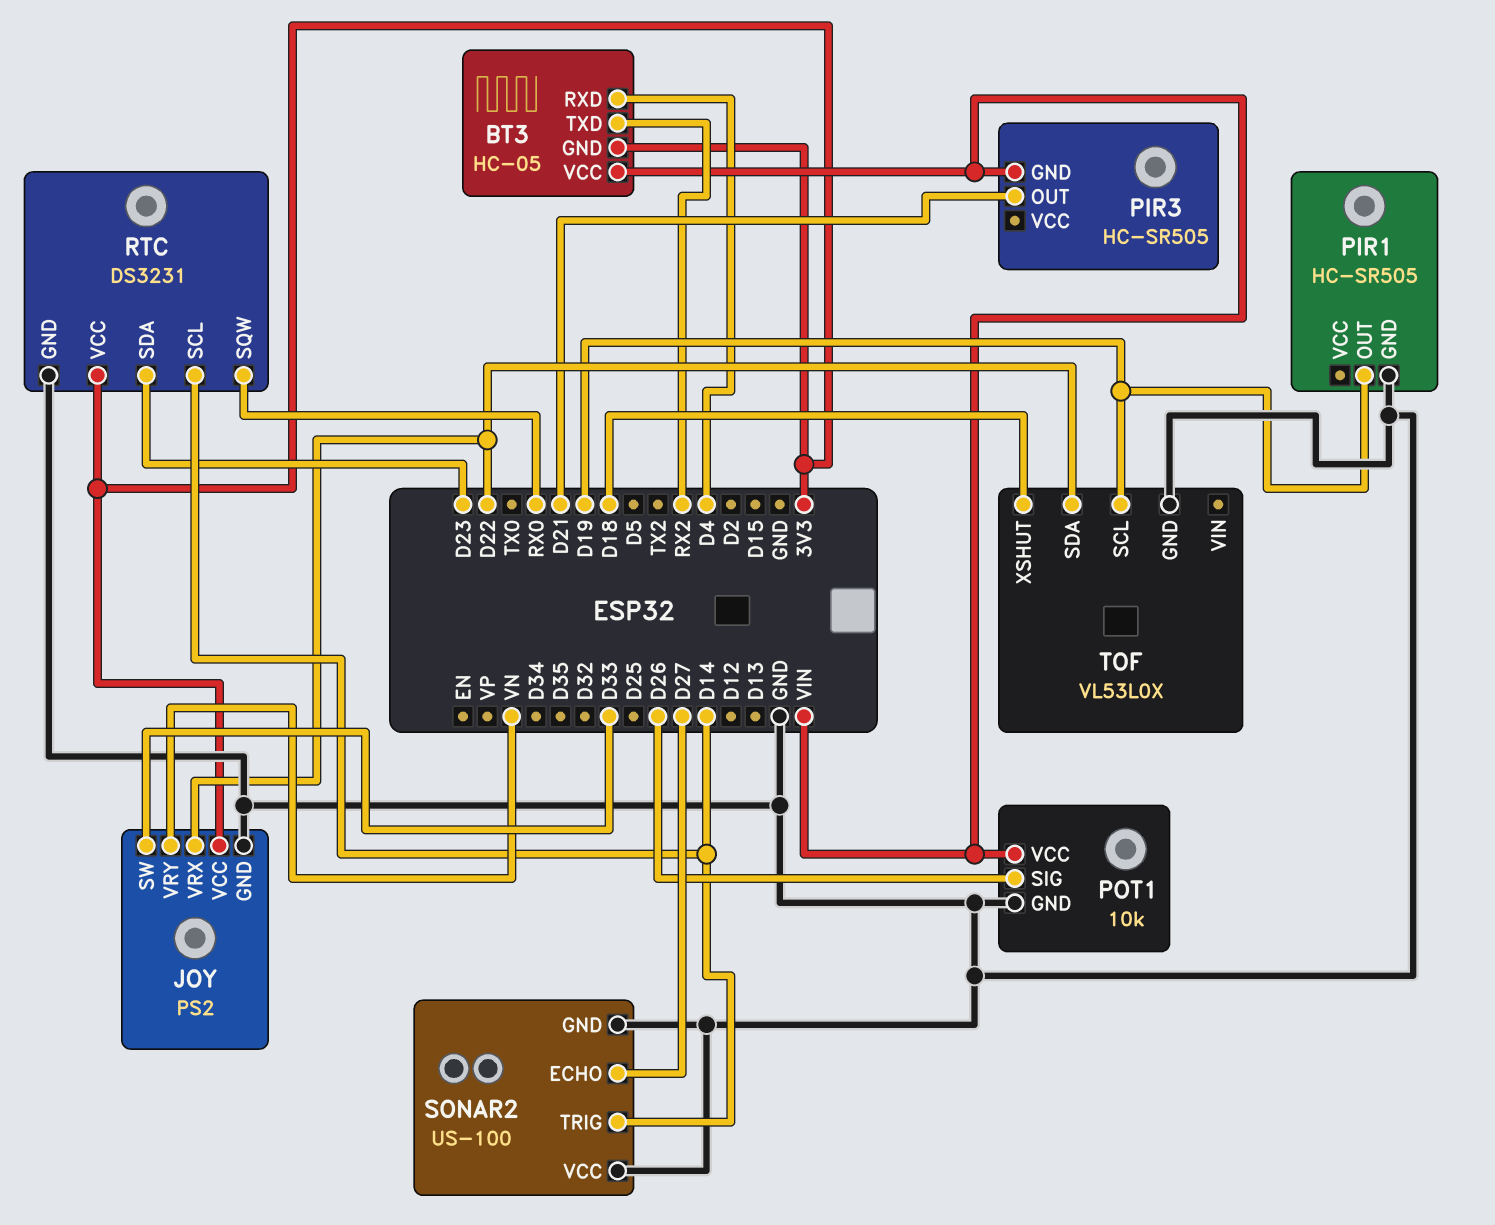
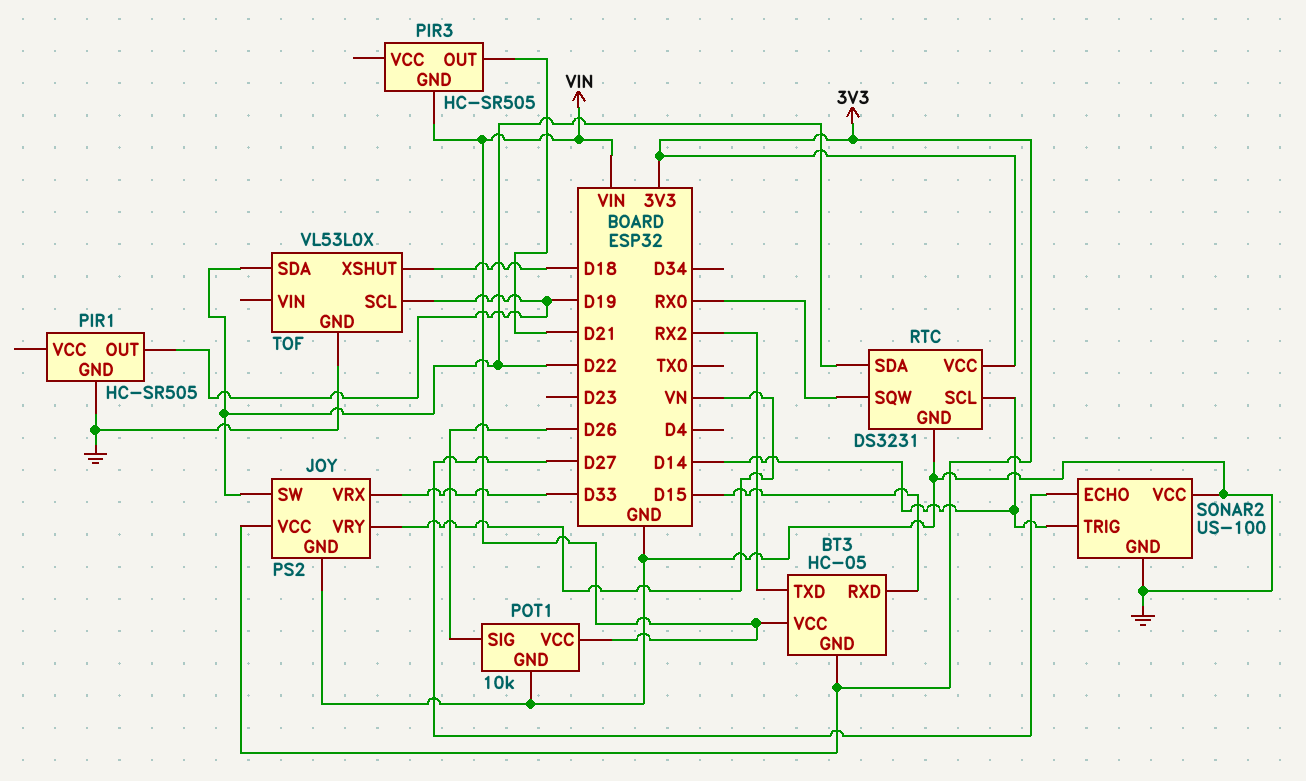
BT3 pin RXD: D4 -> D15
JOY pin SW: D33 -> D22
JOY pin VRX: D22 -> D33
RTC pin SDA: D23 -> D22

